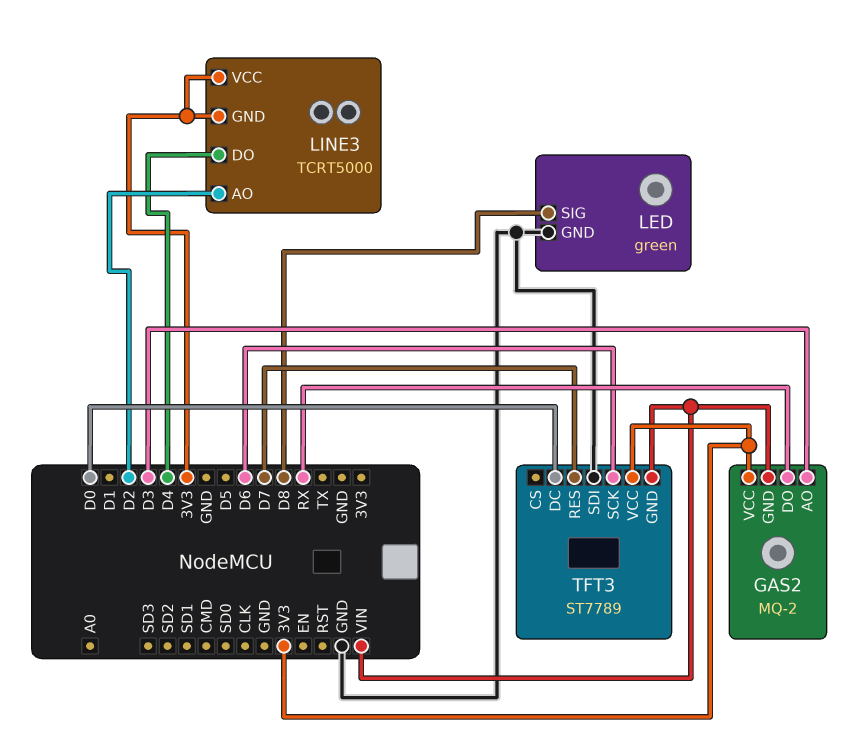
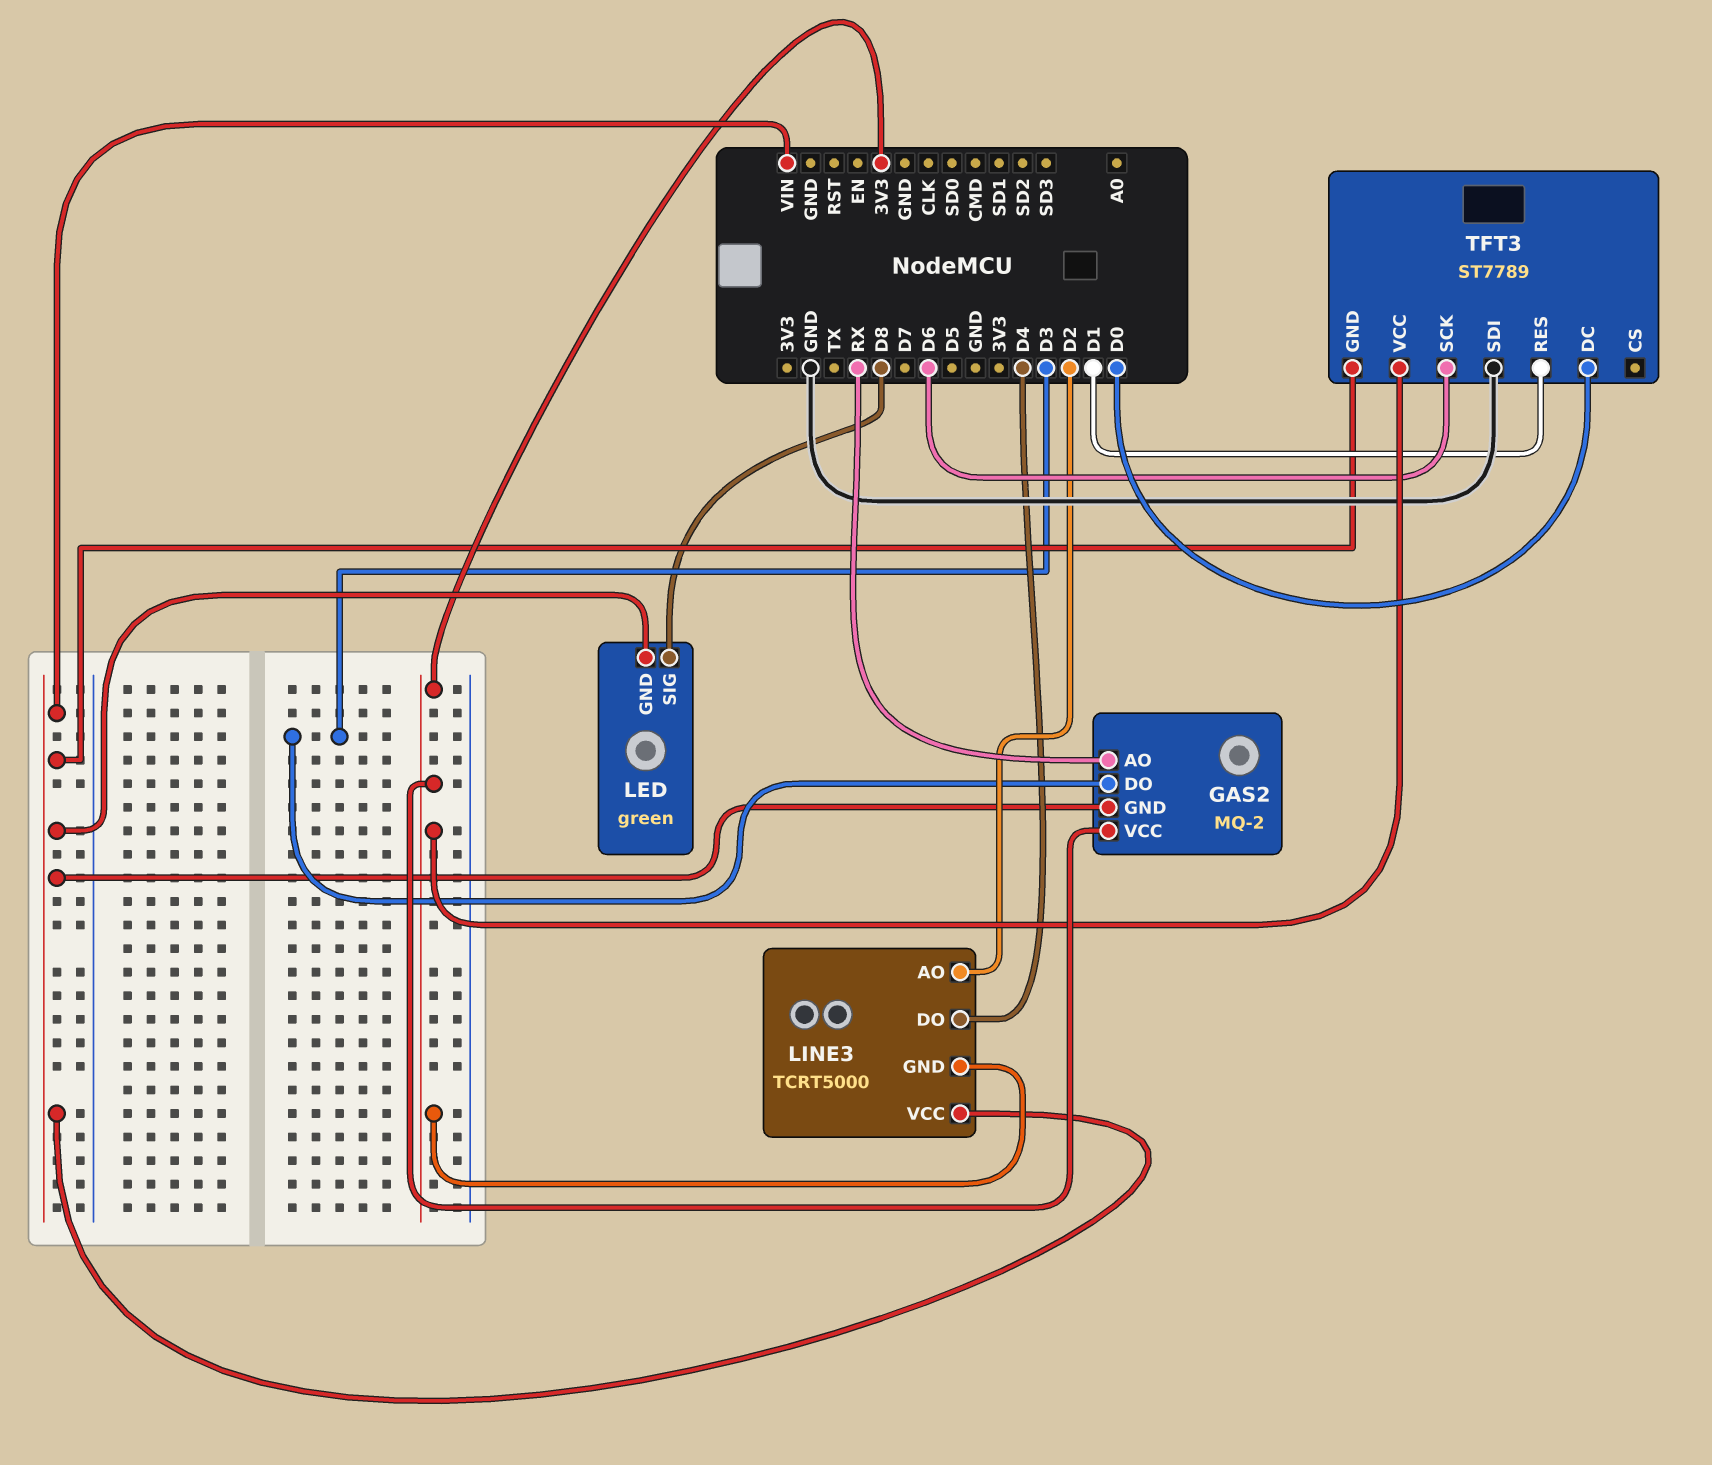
GAS2 pin AO: D3 -> RX
GAS2 pin DO: RX -> D3
LED pin GND: GND -> VIN
LINE3 pin VCC: 3V3 -> VIN
TFT3 pin RES: D7 -> D1

